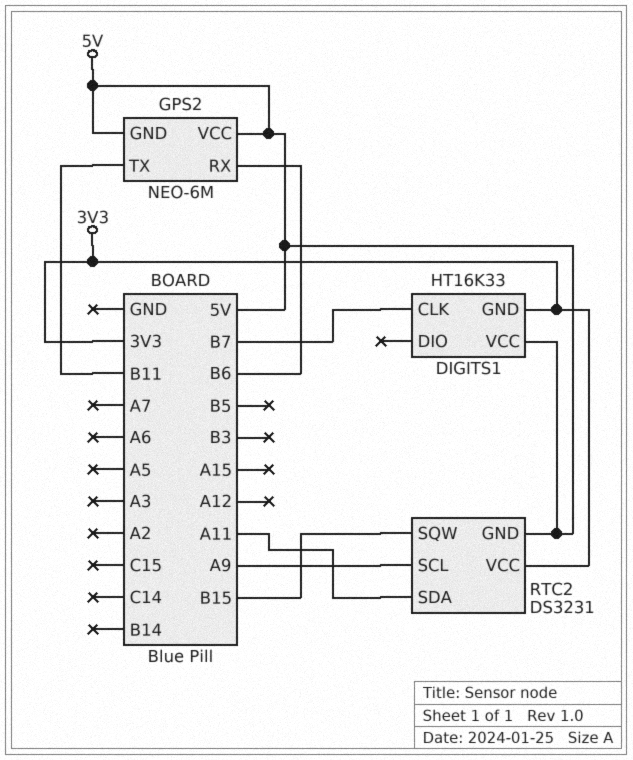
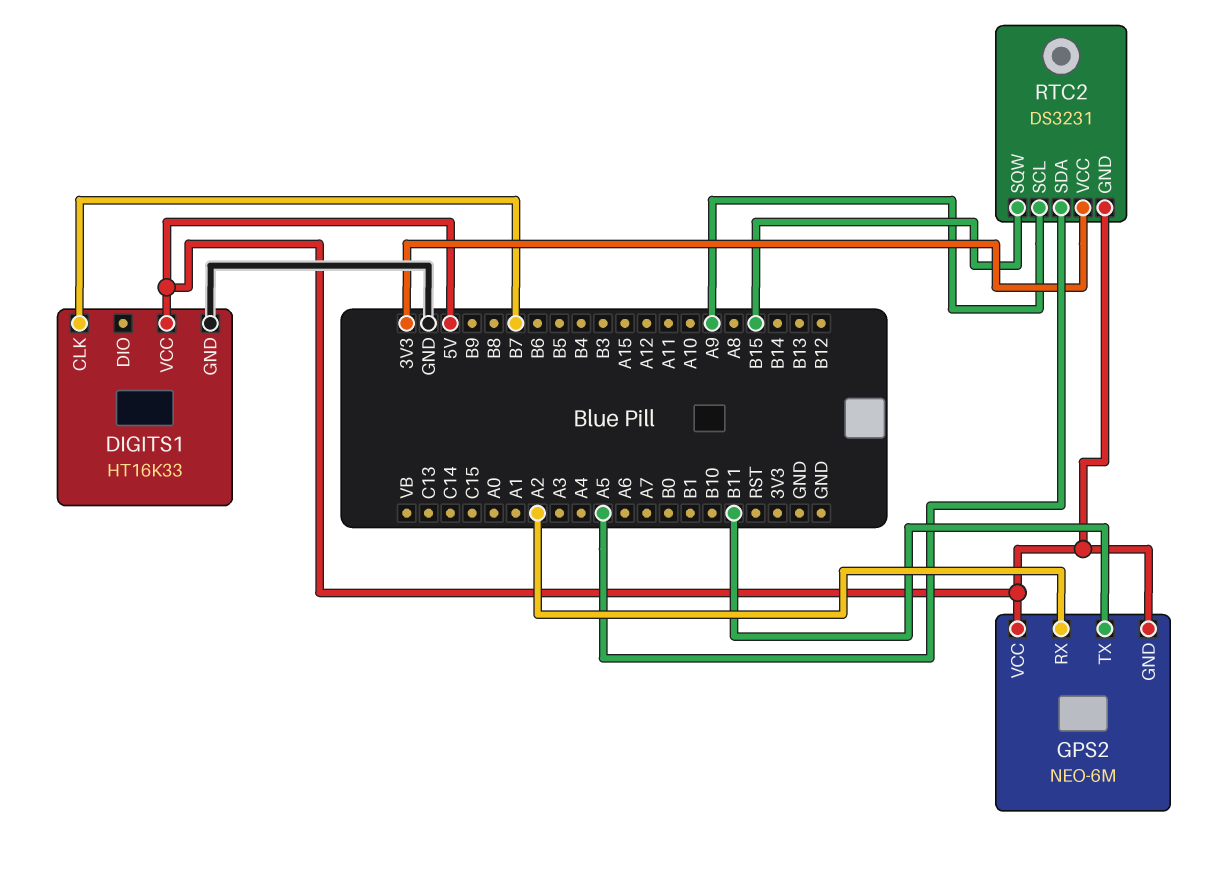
DIGITS1 pin GND: 3V3 -> GND
GPS2 pin RX: B6 -> A2
RTC2 pin SDA: A11 -> A5

